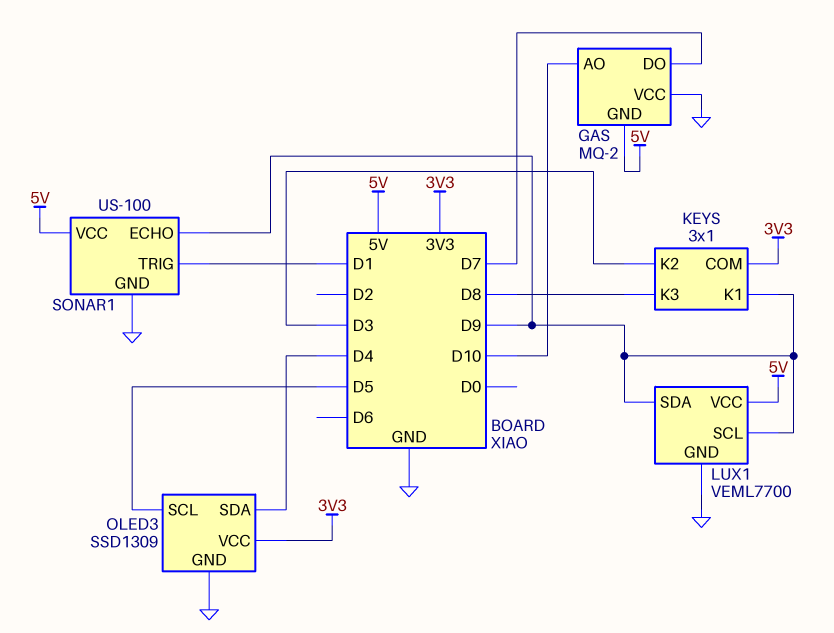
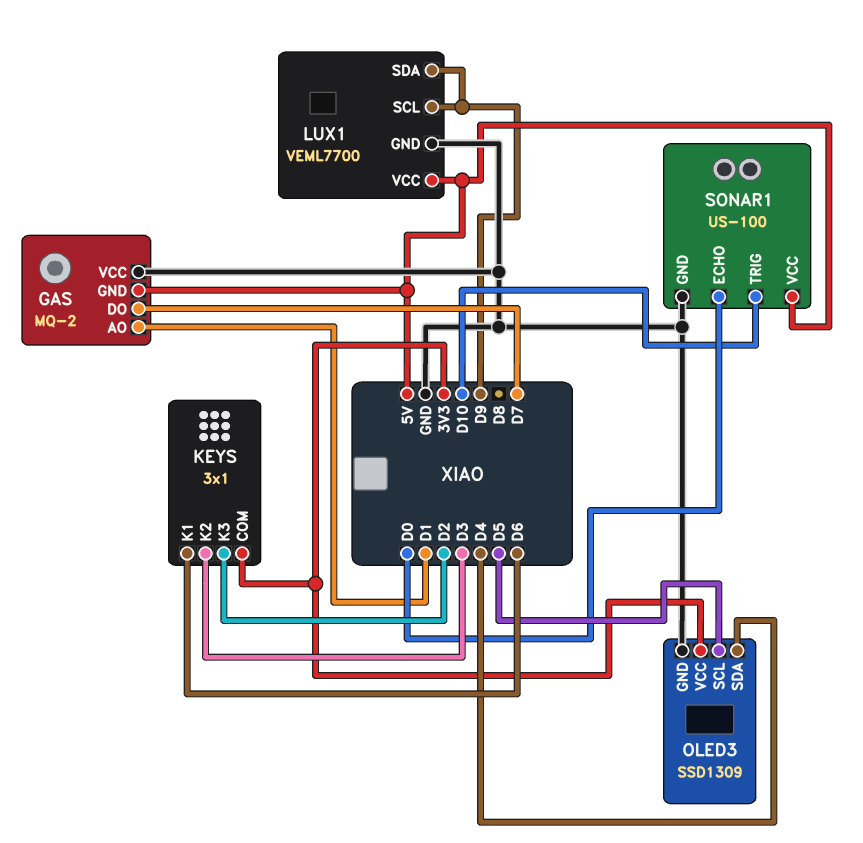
GAS pin AO: D10 -> D1
KEYS pin K1: D9 -> D6
KEYS pin K3: D8 -> D2
SONAR1 pin ECHO: D9 -> D0
SONAR1 pin TRIG: D1 -> D10

